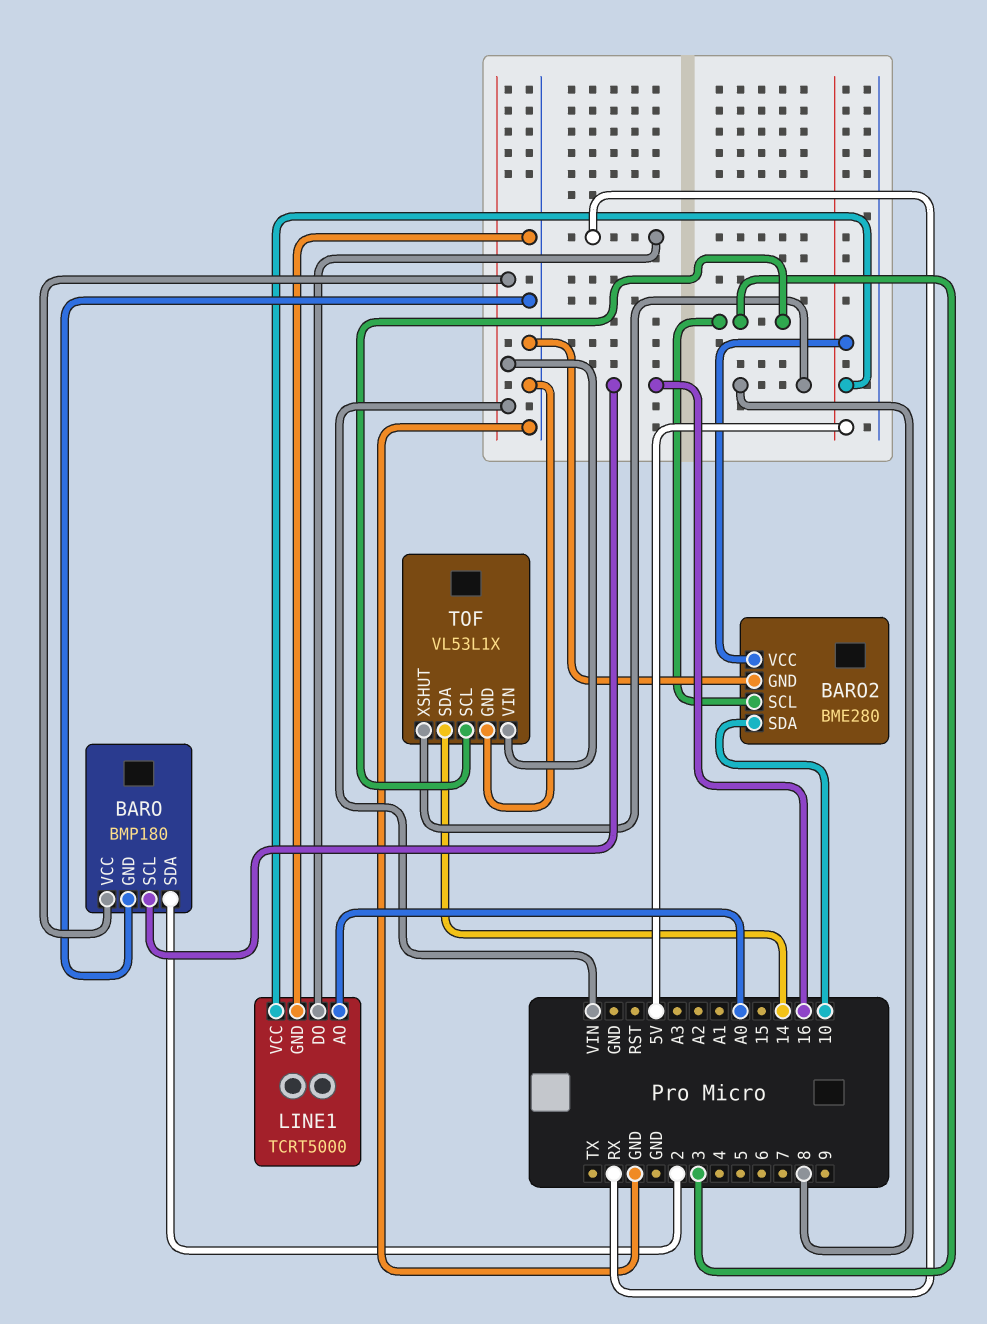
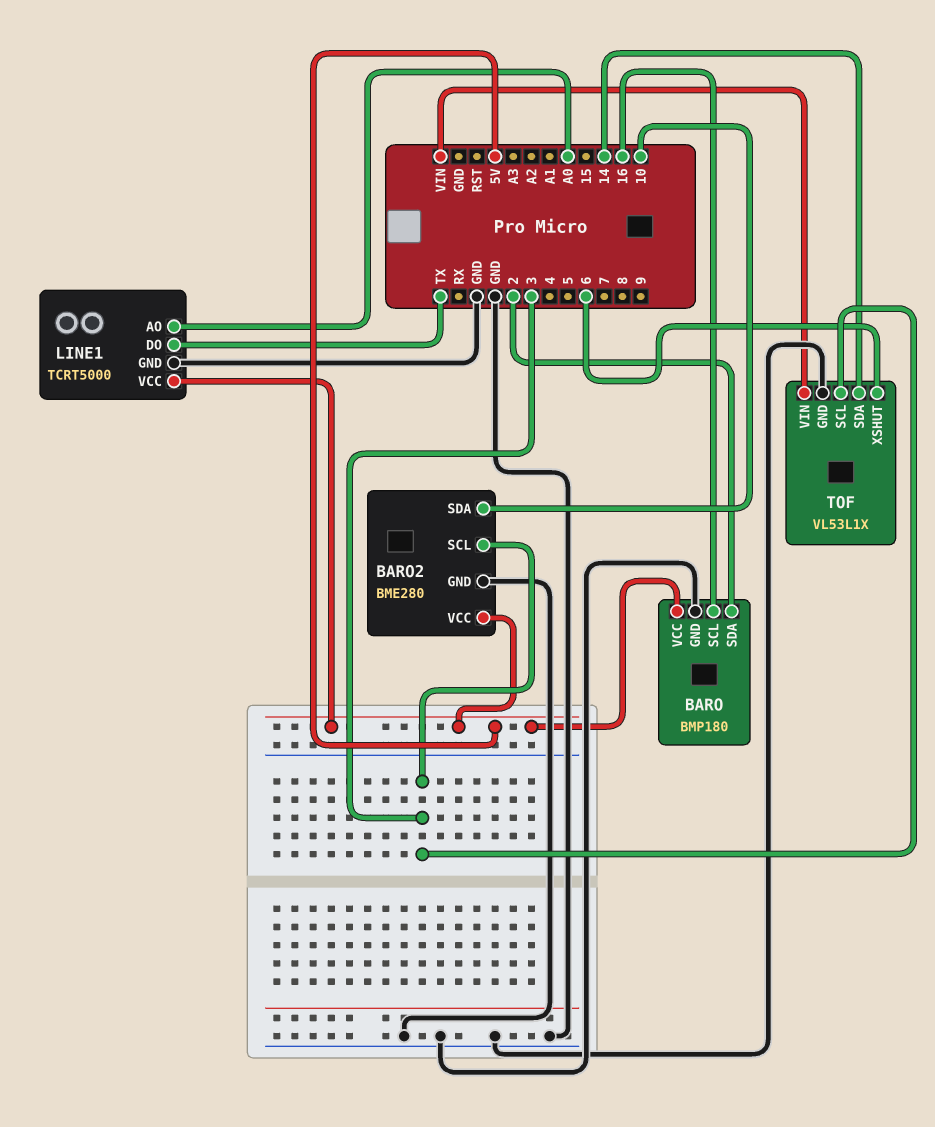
BARO pin VCC: VIN -> 5V
LINE1 pin DO: RX -> TX
TOF pin XSHUT: 8 -> 6

